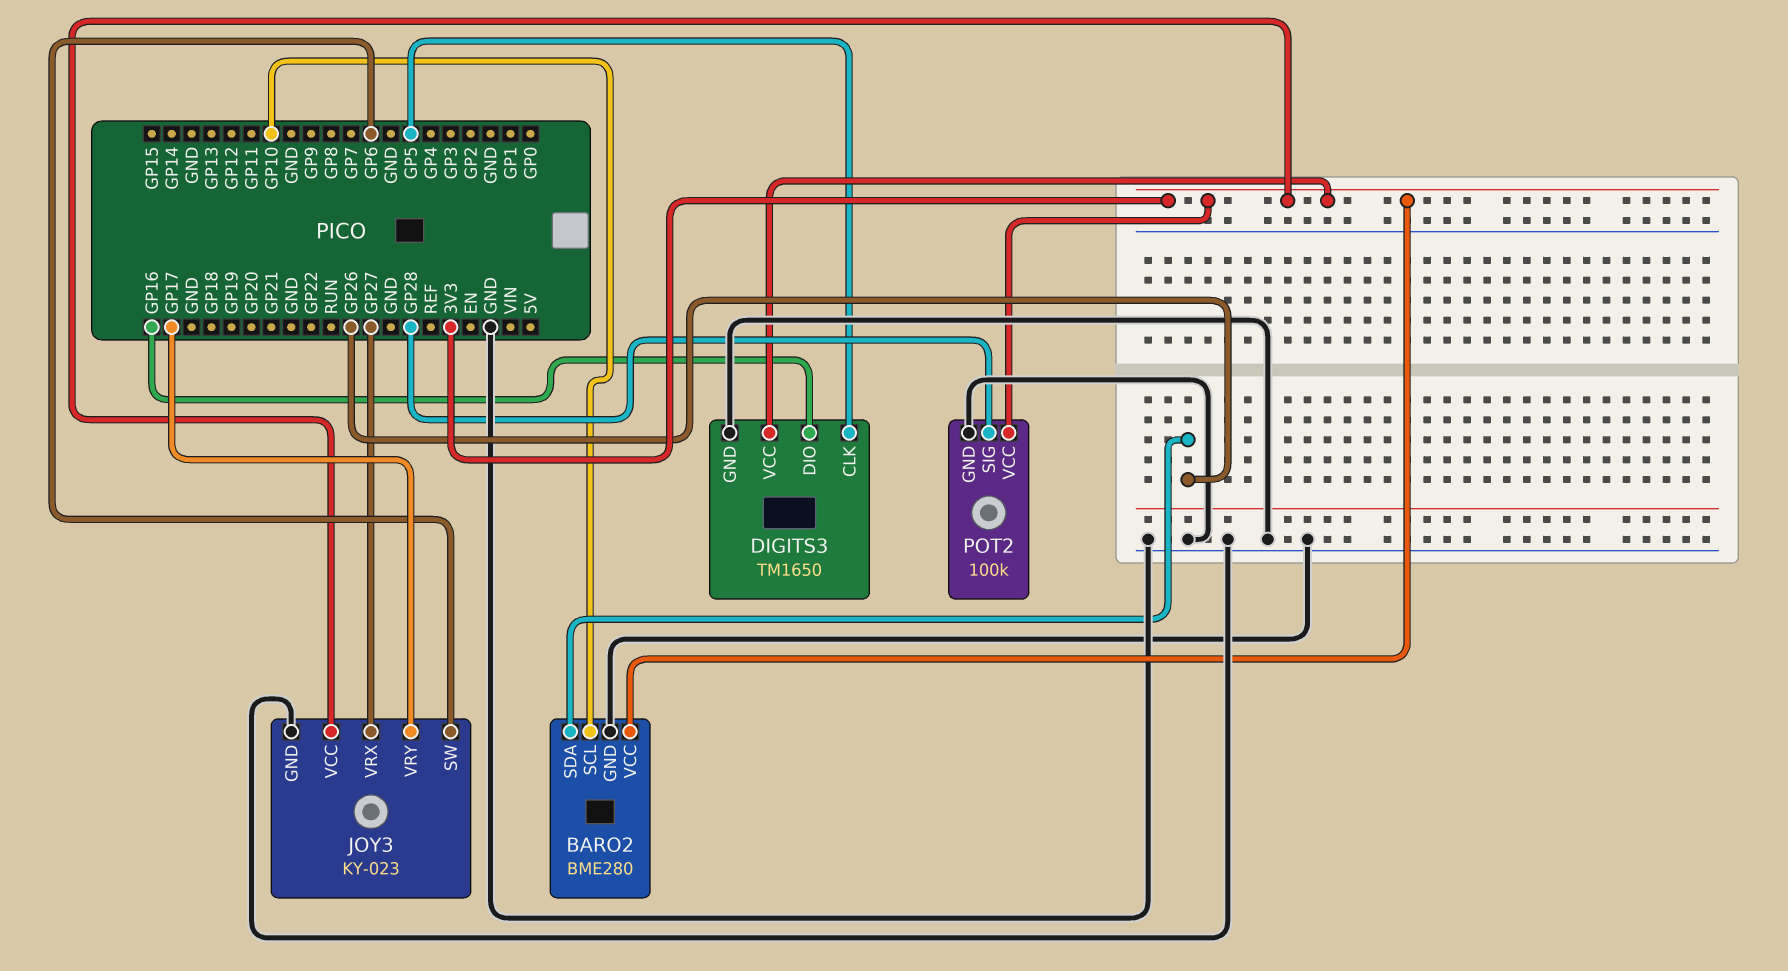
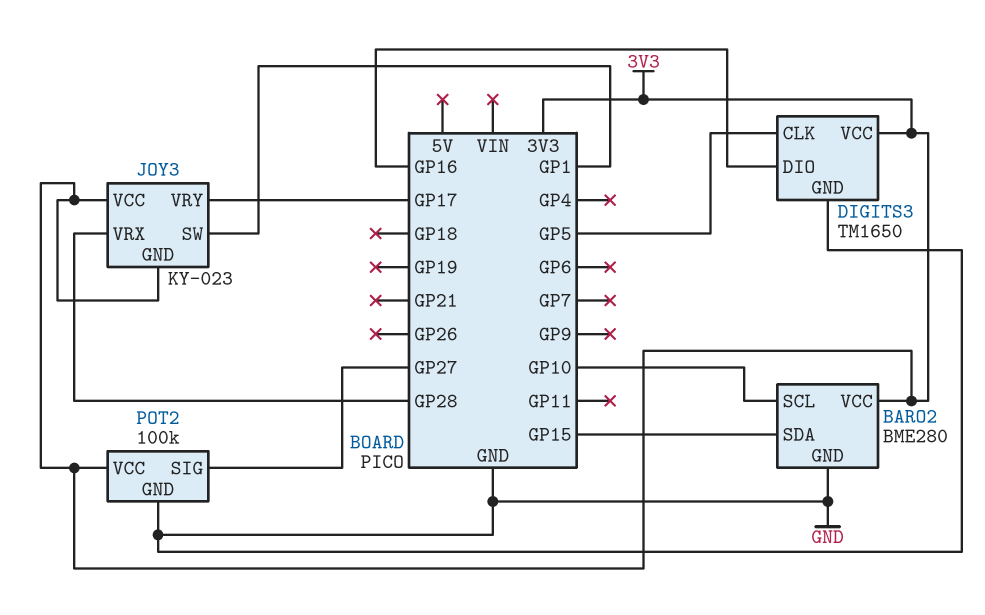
BARO2 pin SDA: GP26 -> GP15
JOY3 pin GND: GND -> 3V3
JOY3 pin SW: GP6 -> GP1
JOY3 pin VRX: GP27 -> GP28
POT2 pin SIG: GP28 -> GP27

